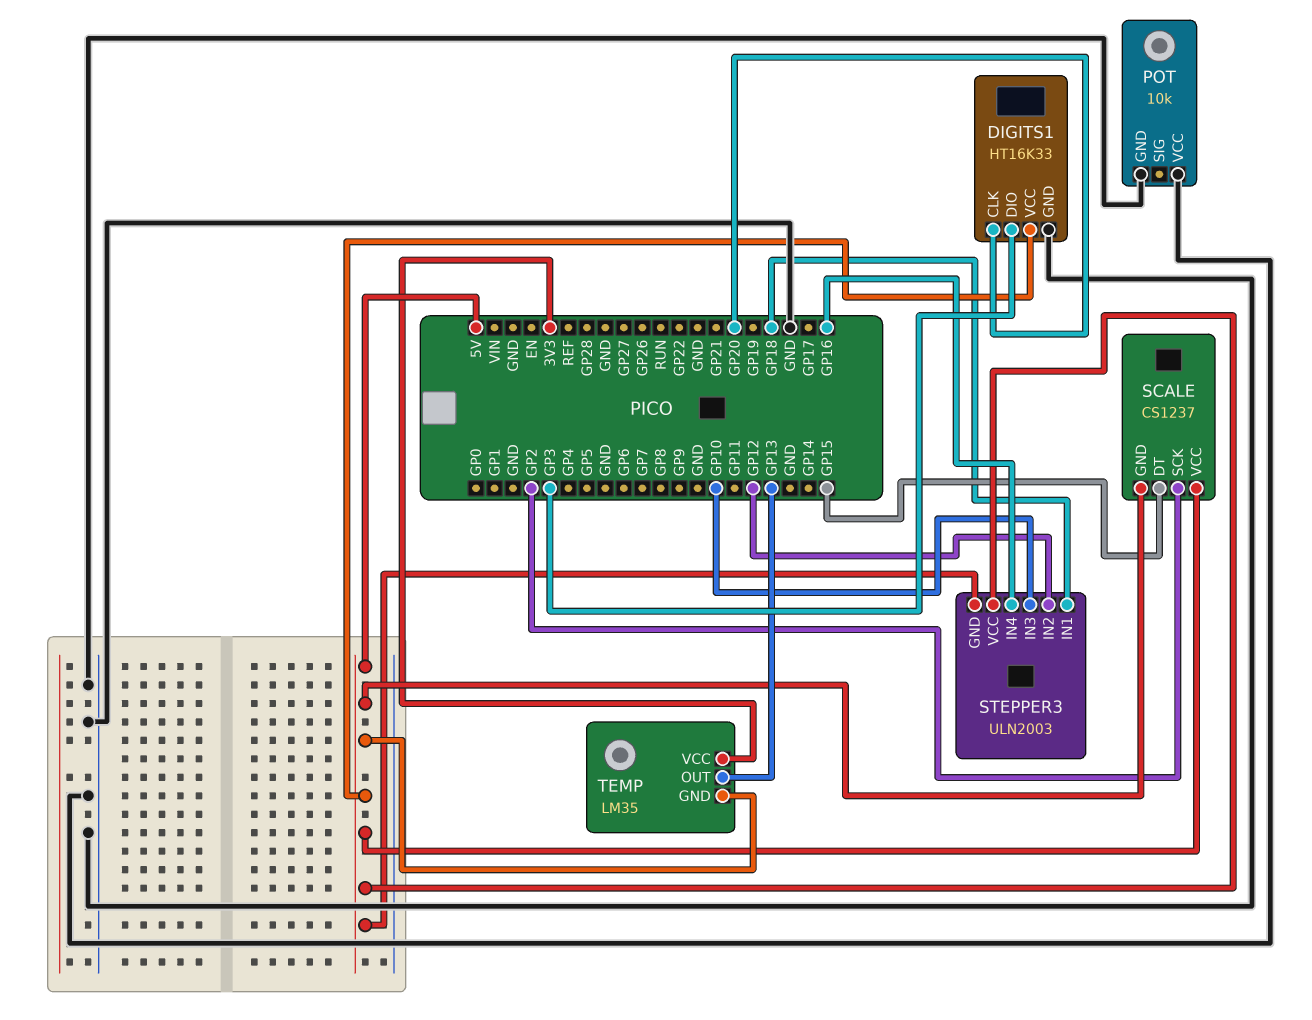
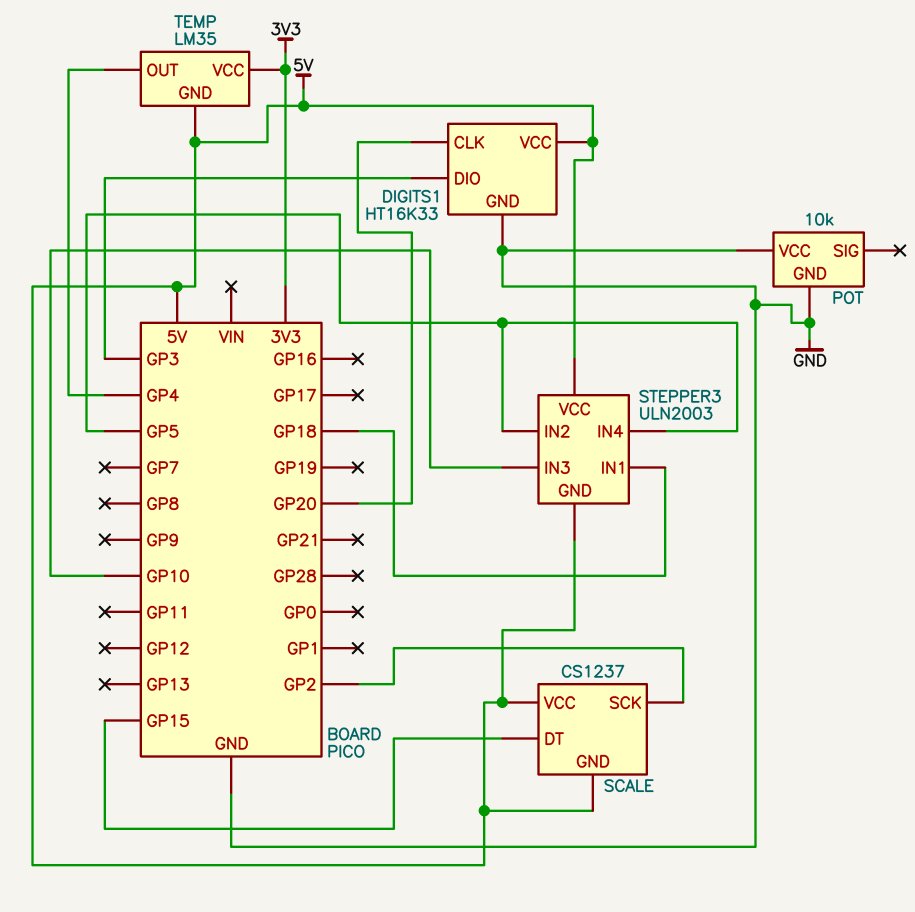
STEPPER3 pin IN2: GP12 -> GP5
STEPPER3 pin IN4: GP16 -> GP5
TEMP pin OUT: GP13 -> GP4

